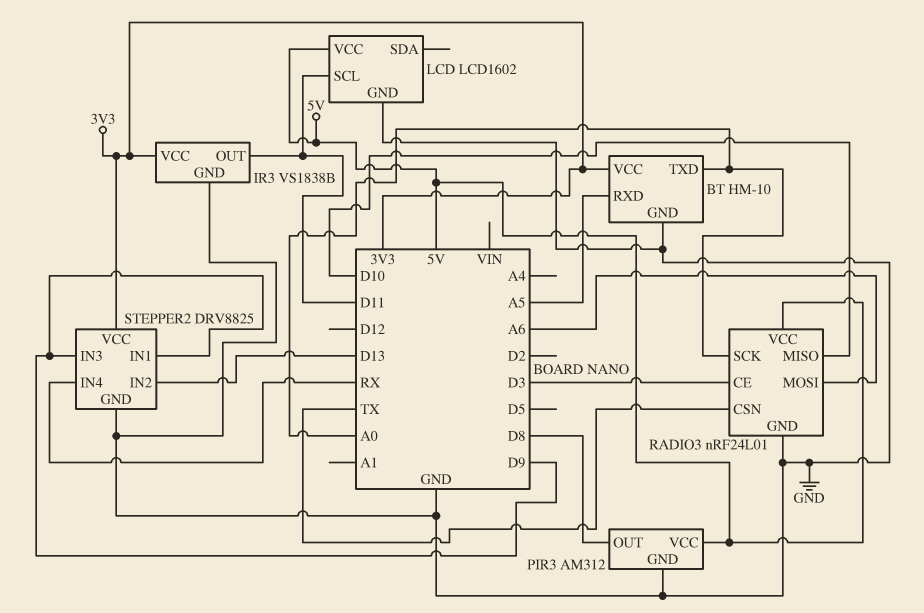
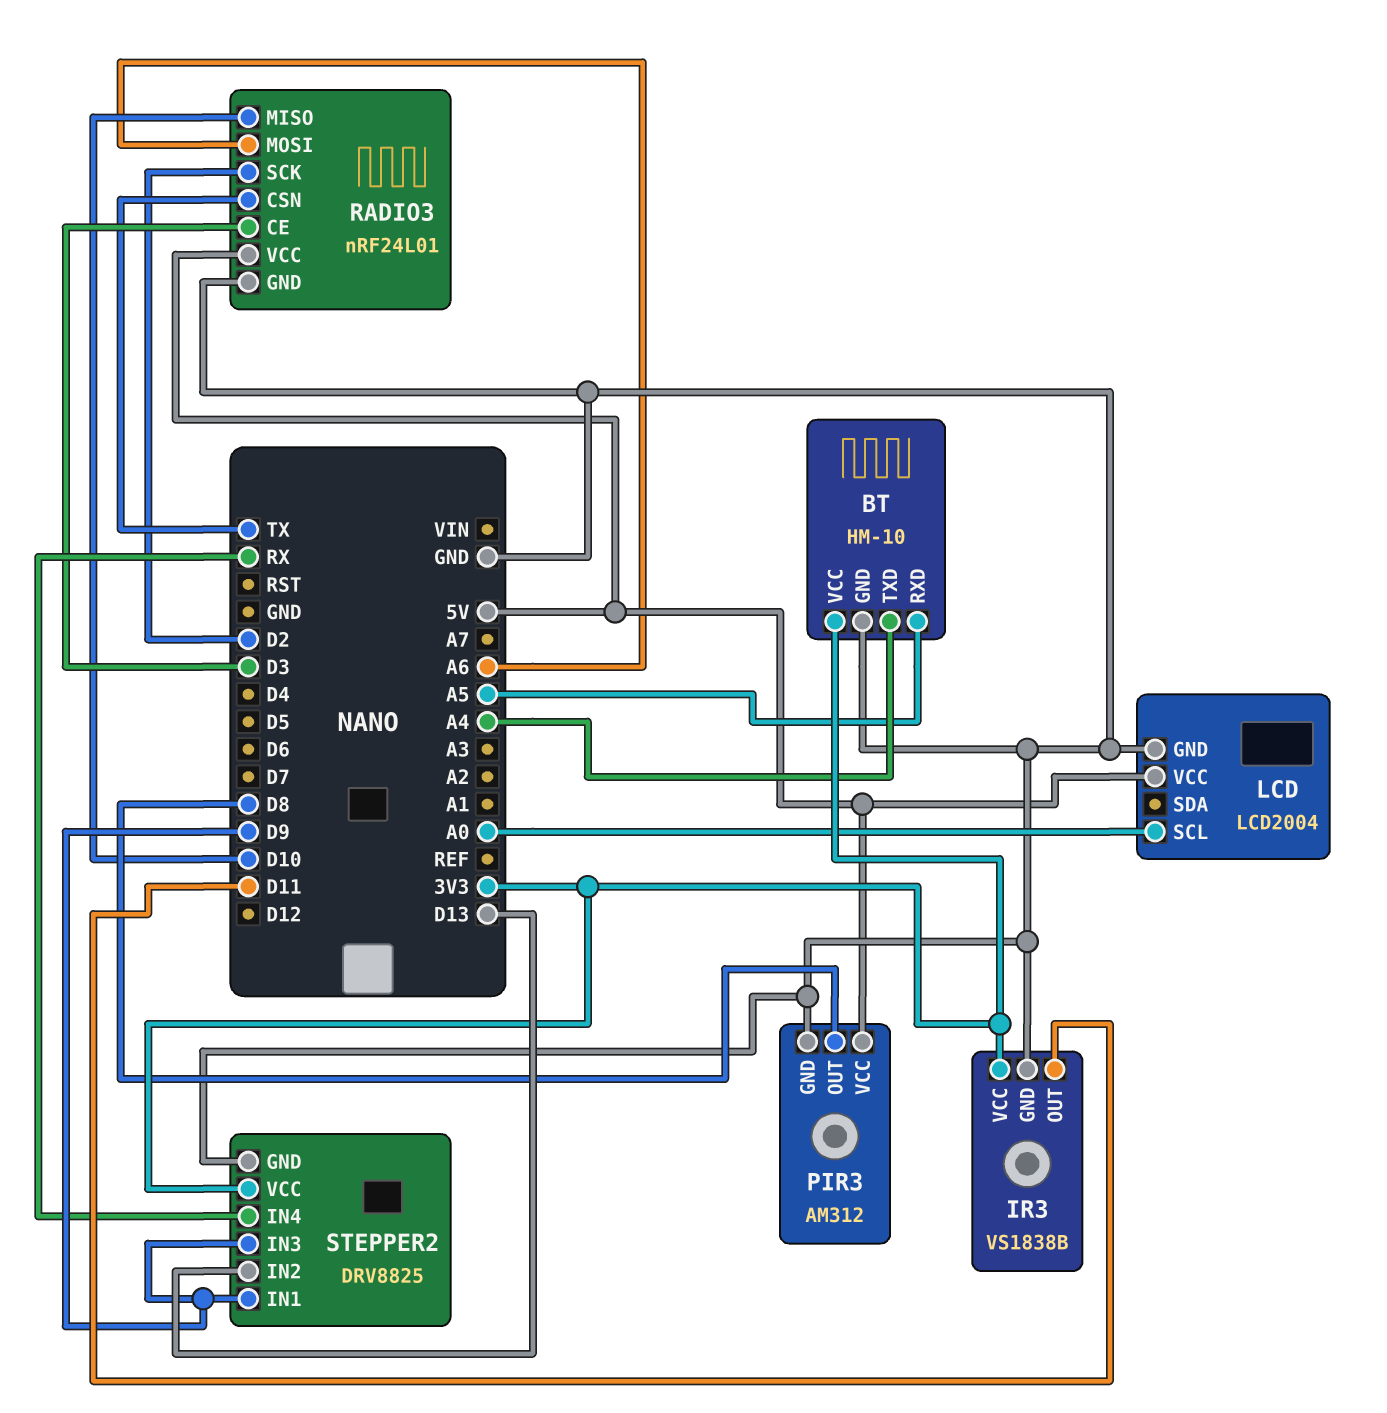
BT pin TXD: A0 -> A4
LCD: LCD1602 -> LCD2004
LCD pin SCL: D11 -> A0
RADIO3 pin SCK: A0 -> D2

